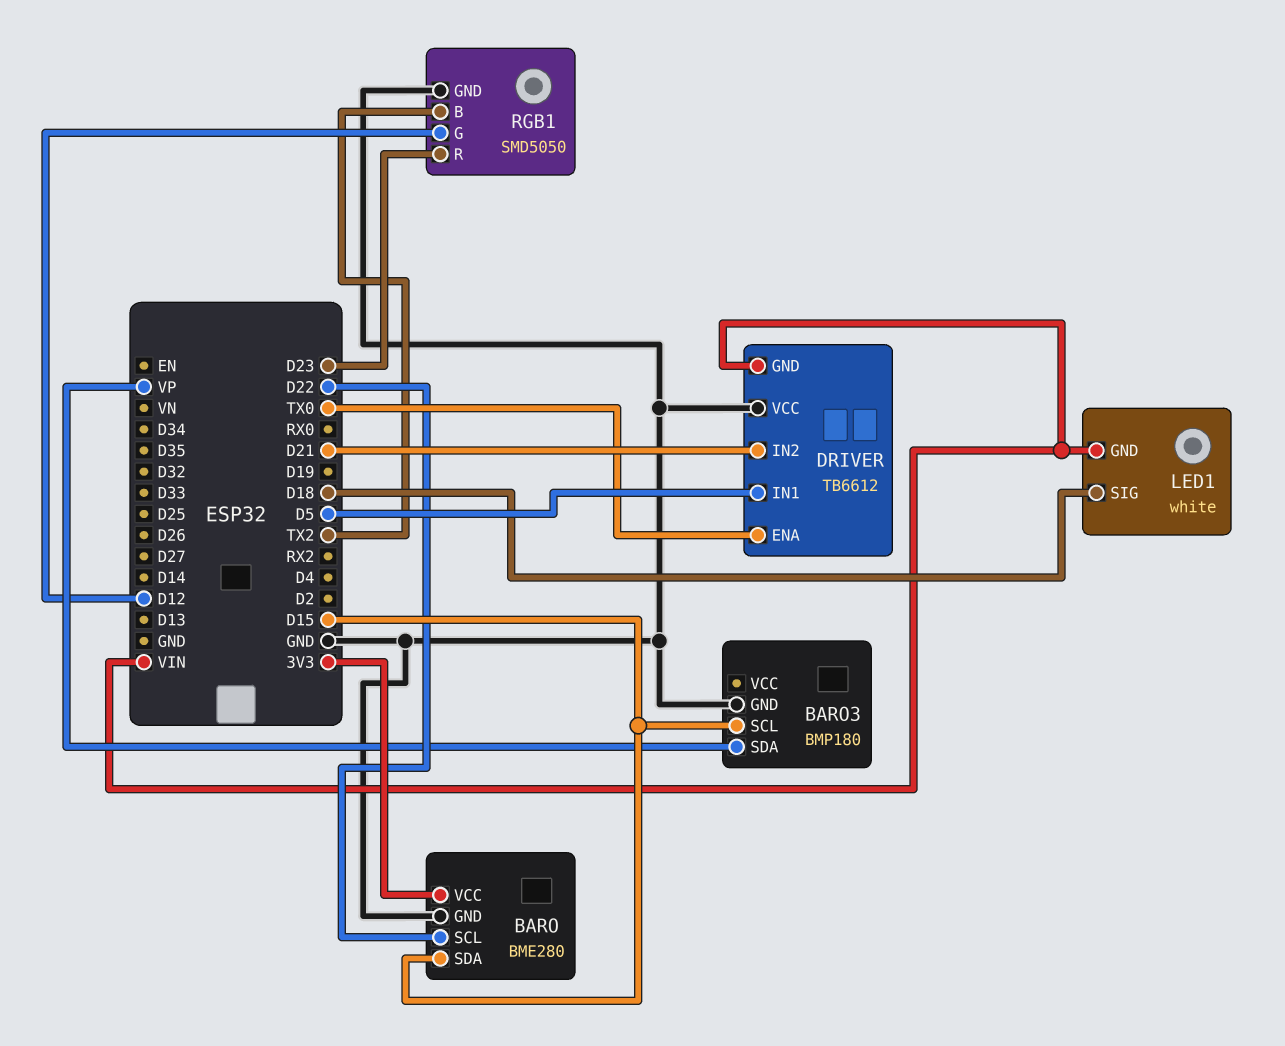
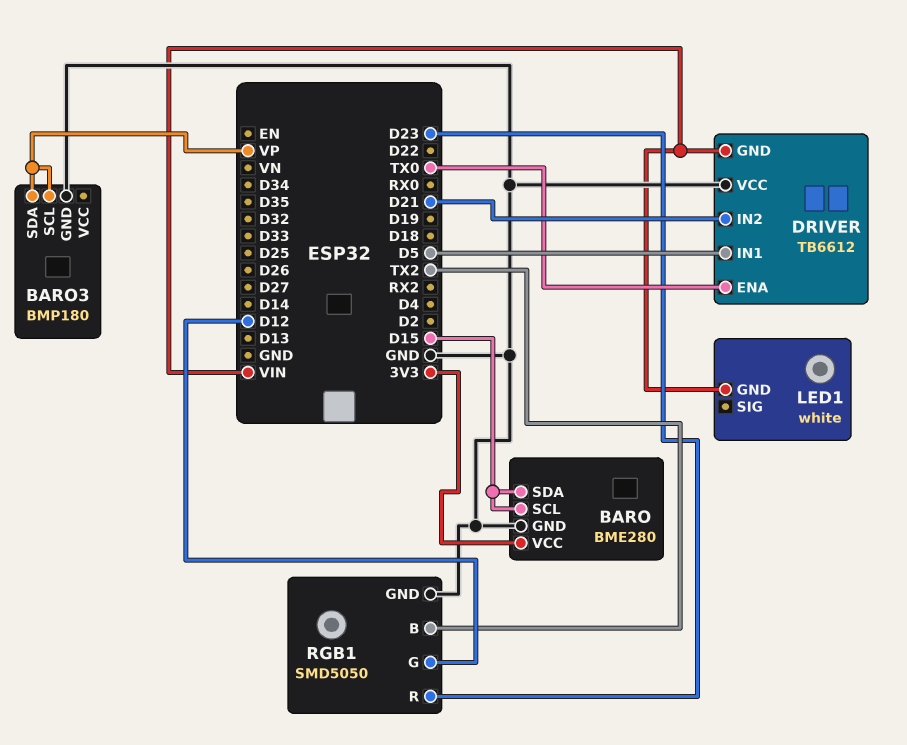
BARO pin SCL: D22 -> D15
BARO3 pin SCL: D15 -> VP
LED1 pin SIG: D18 -> none

